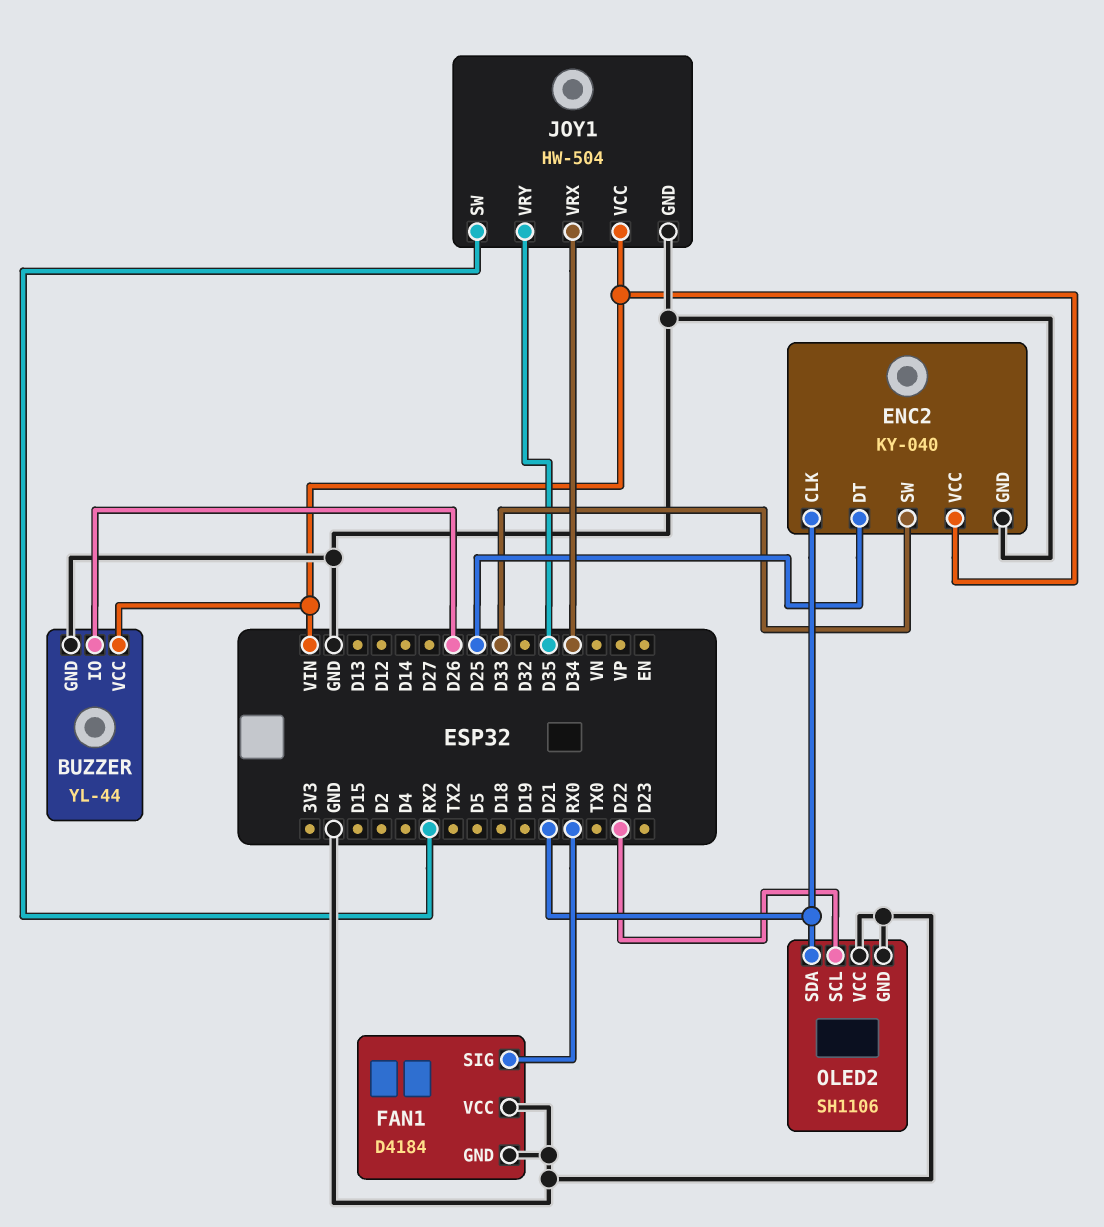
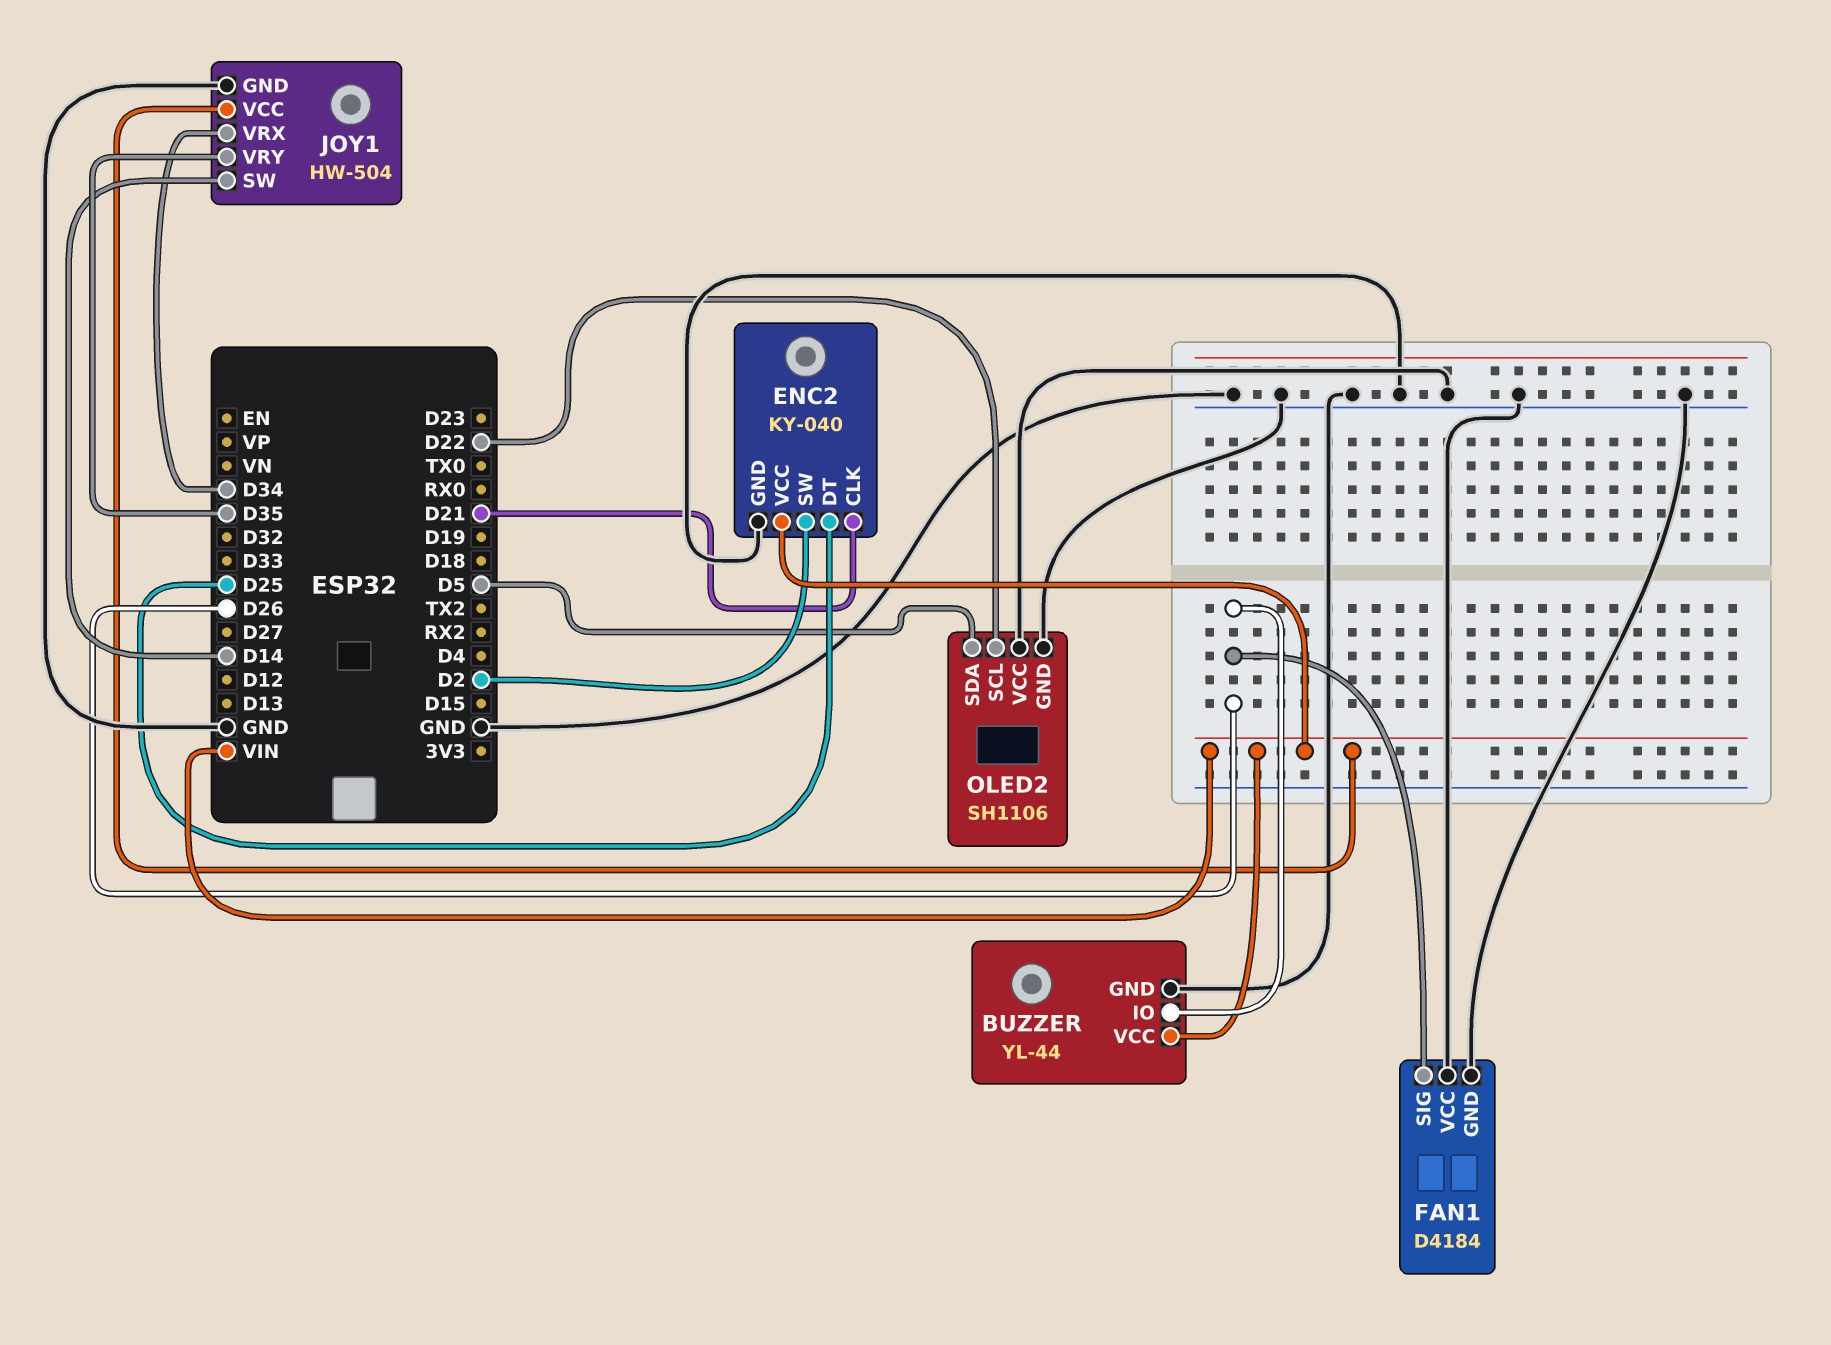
ENC2 pin SW: D33 -> D2
FAN1 pin SIG: RX0 -> D26
JOY1 pin SW: RX2 -> D14
OLED2 pin SDA: D21 -> D5

